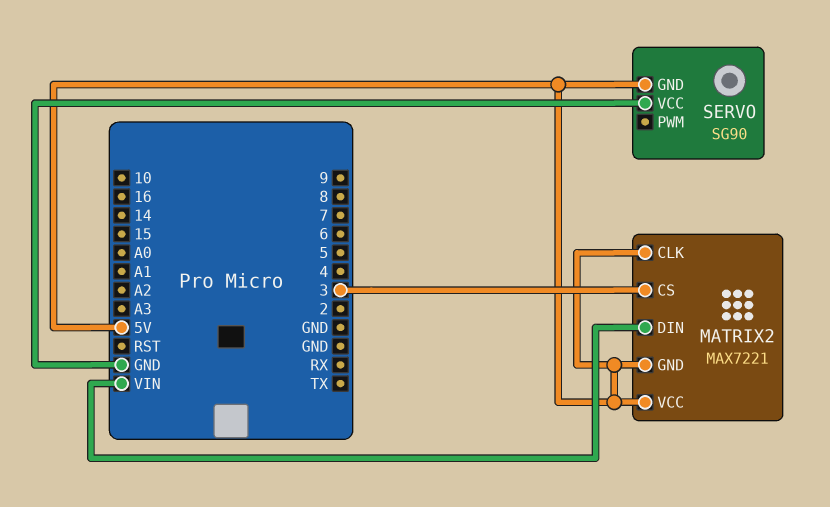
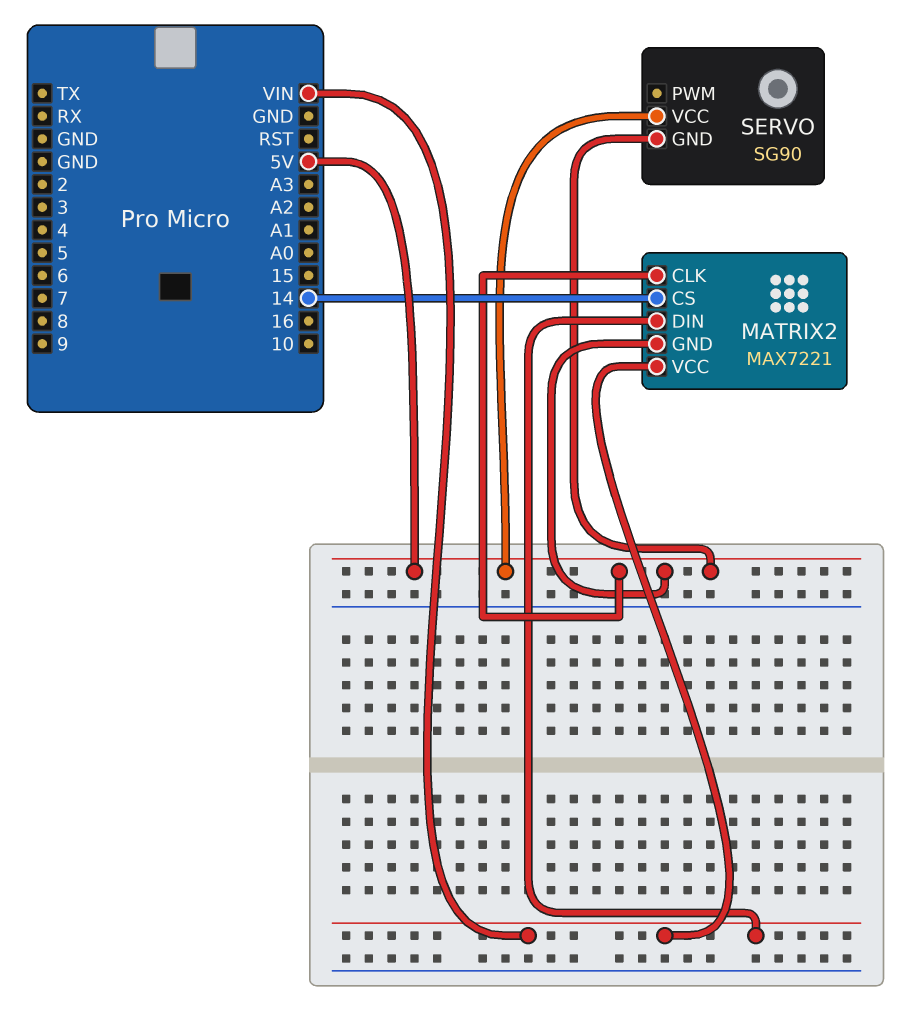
MATRIX2 pin CS: 3 -> 14
MATRIX2 pin VCC: 5V -> VIN
SERVO pin VCC: GND -> 5V

